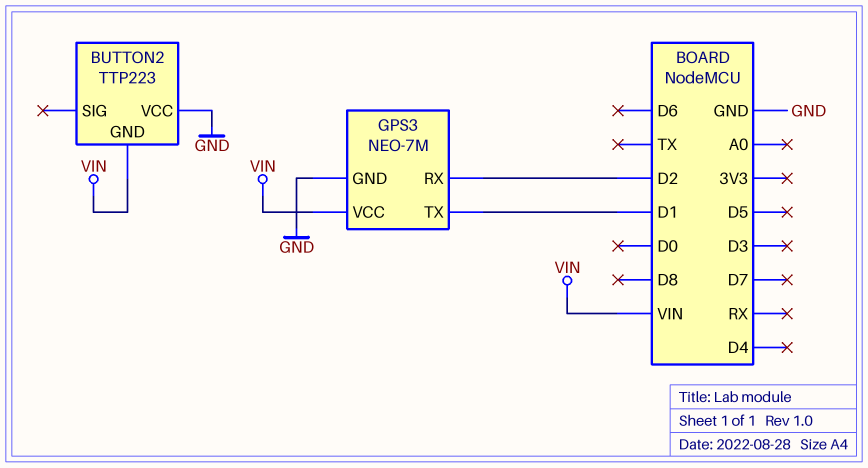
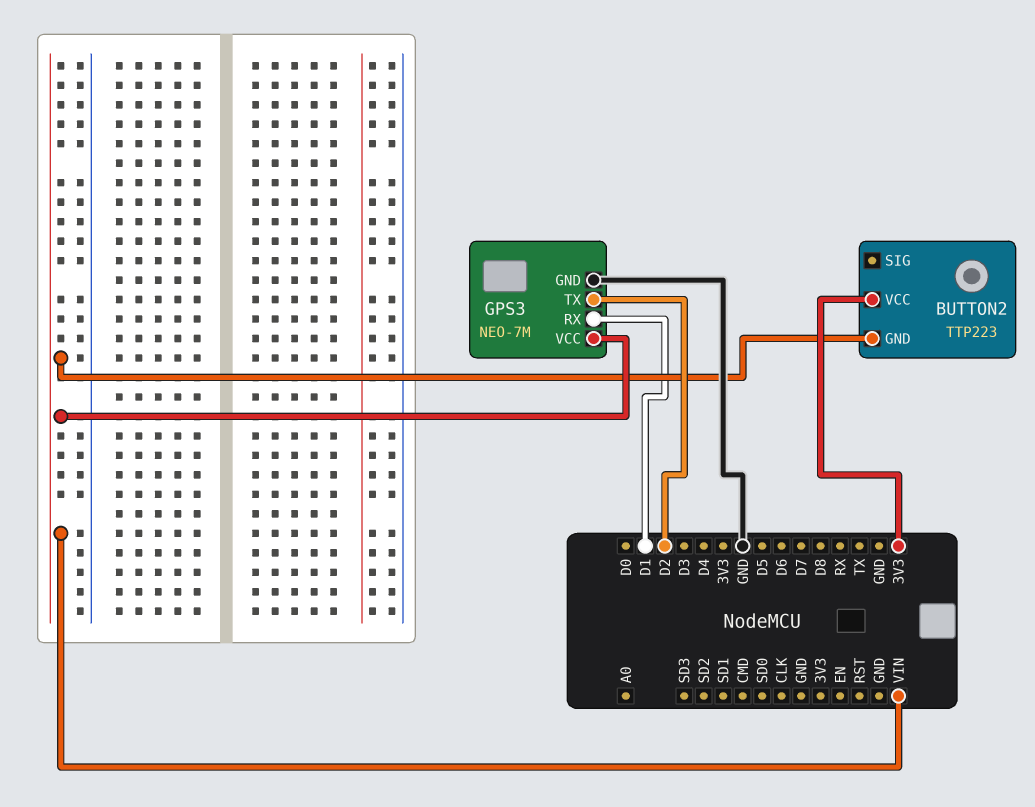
BUTTON2 pin VCC: GND -> 3V3
GPS3 pin RX: D2 -> D1
GPS3 pin TX: D1 -> D2

